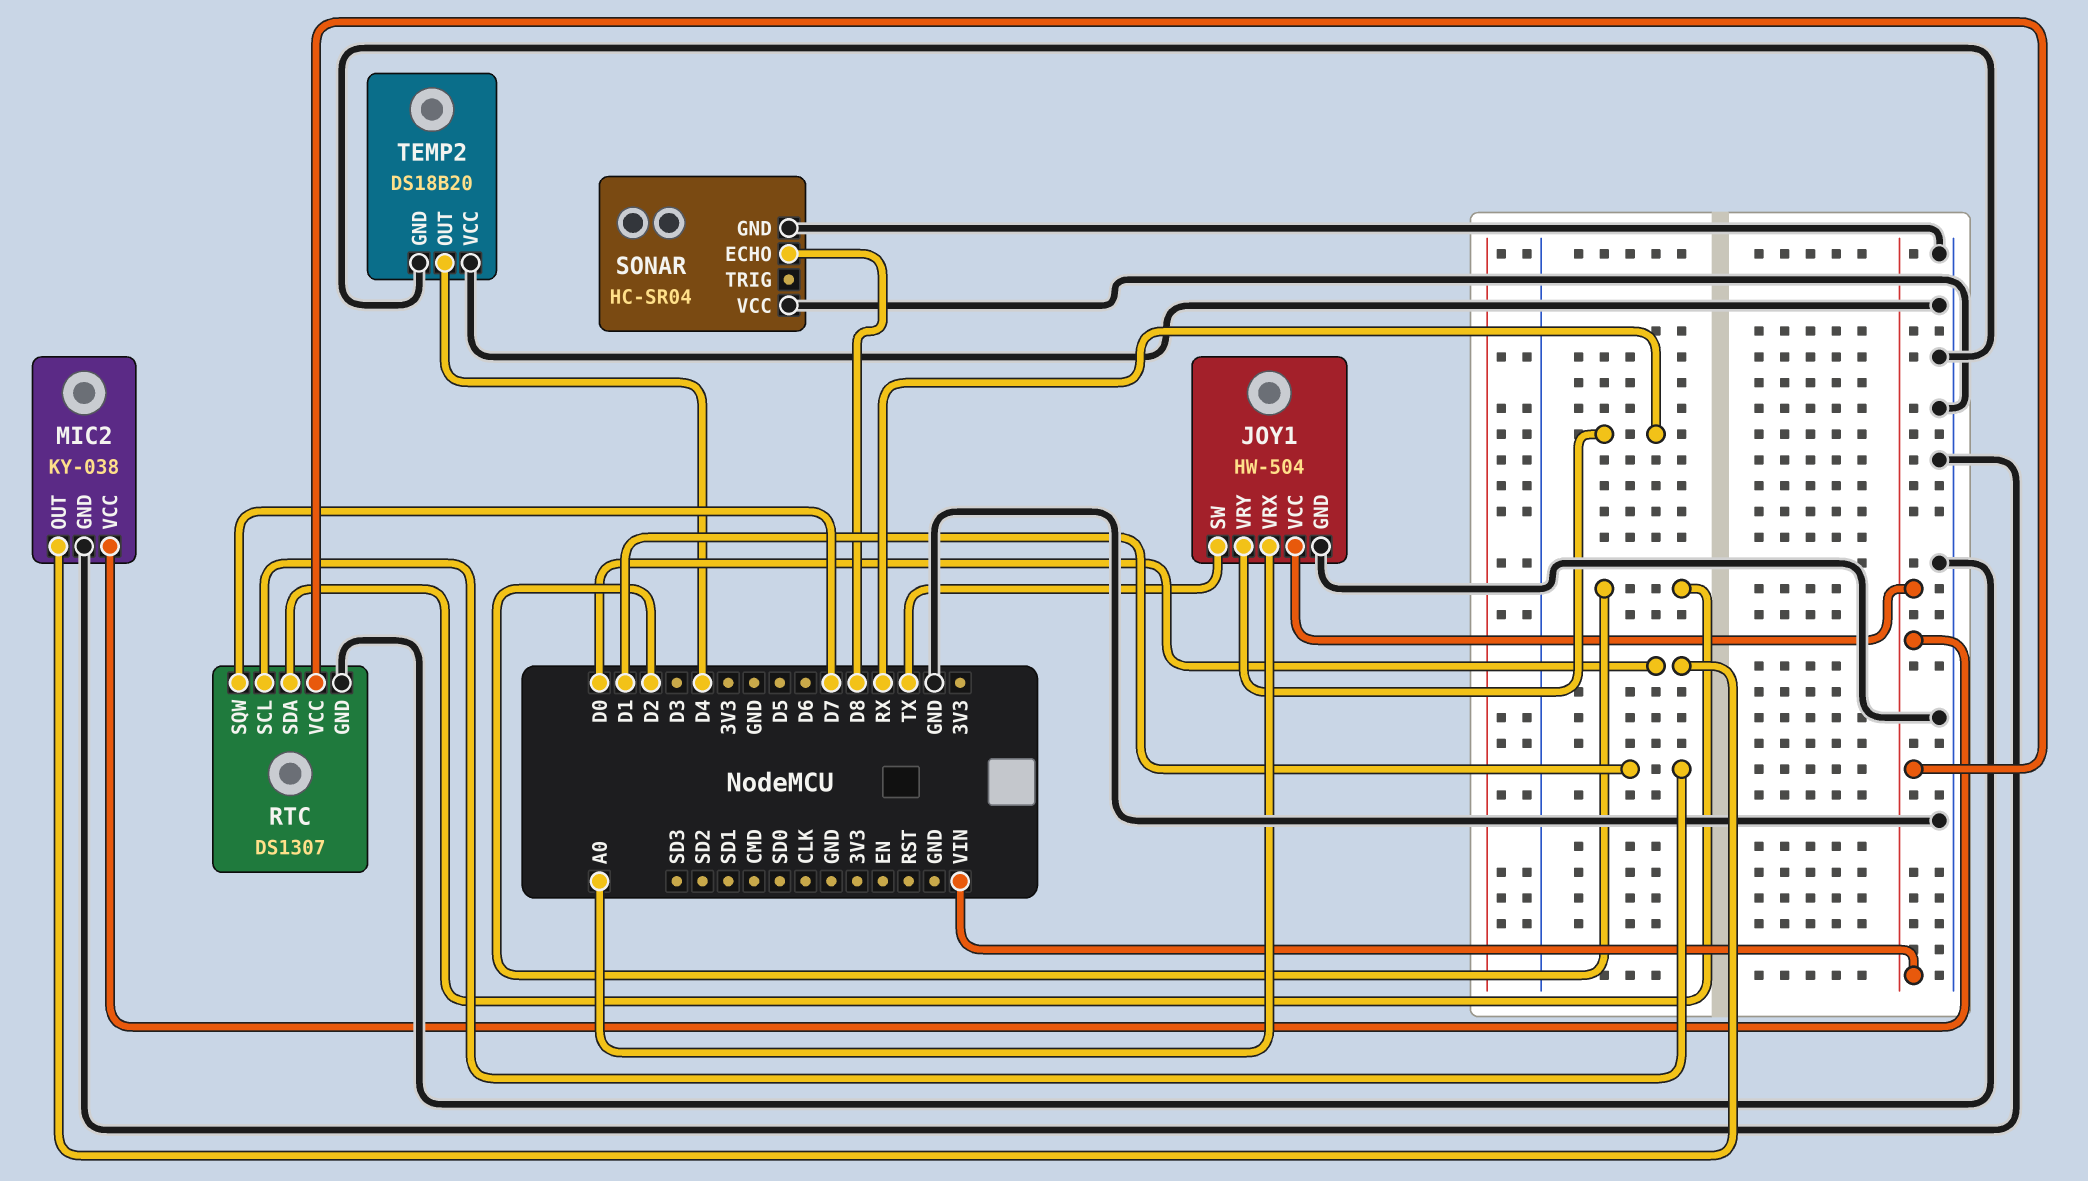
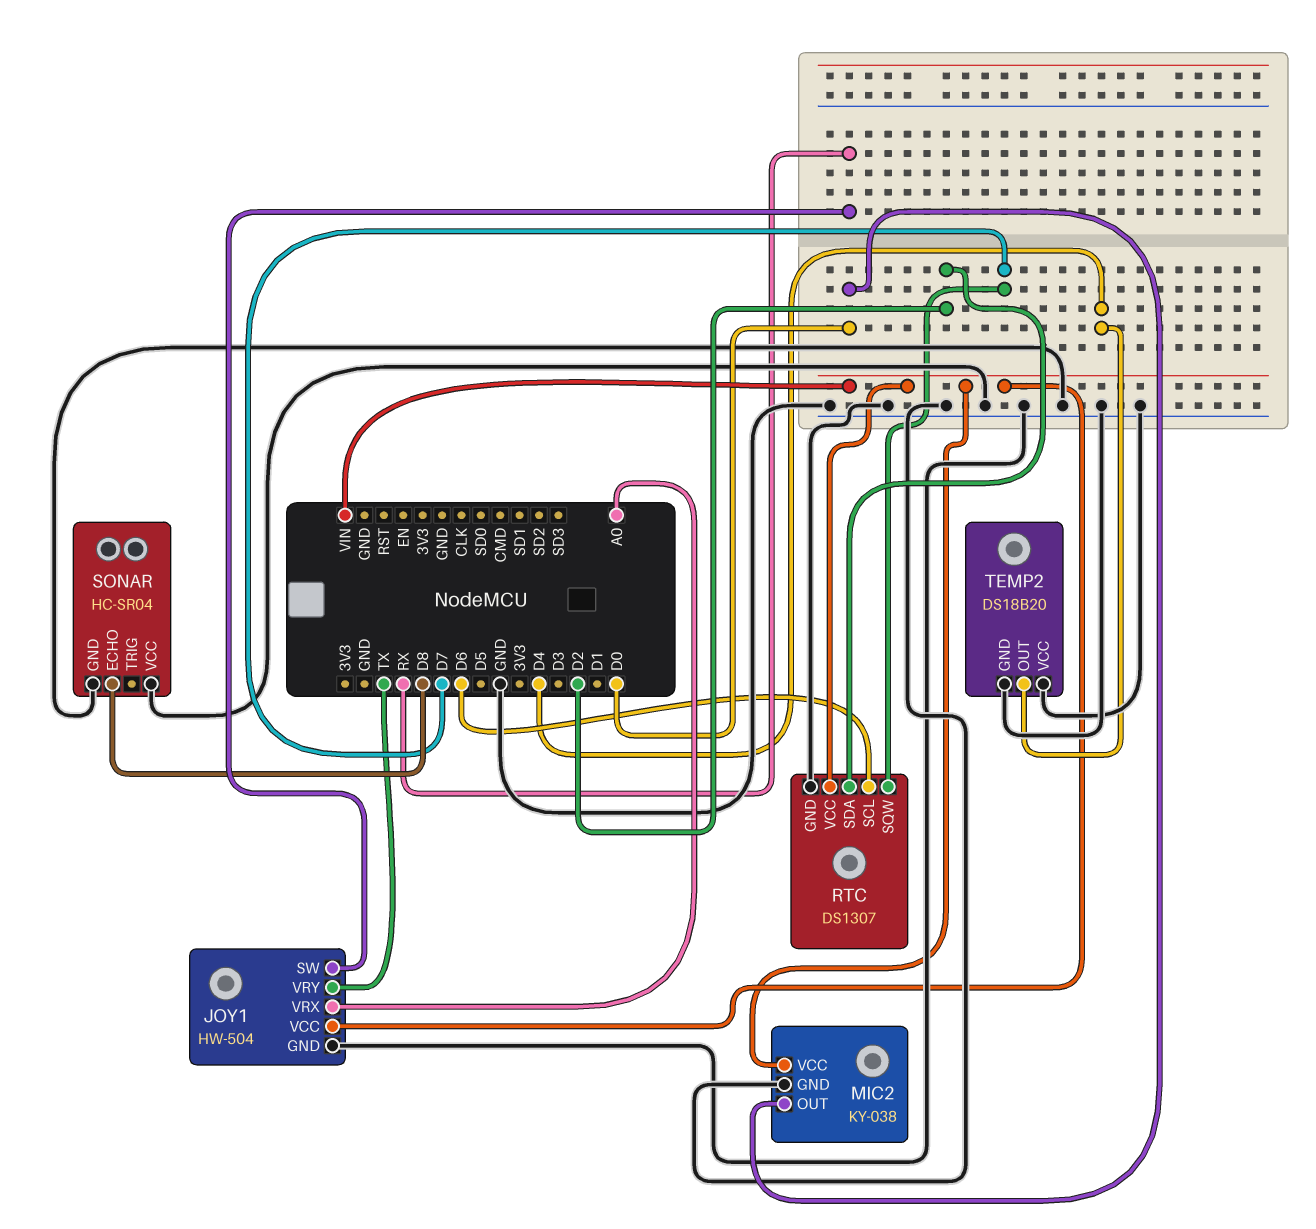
JOY1 pin SW: TX -> RX
JOY1 pin VRY: RX -> TX
RTC pin SCL: D1 -> D6

